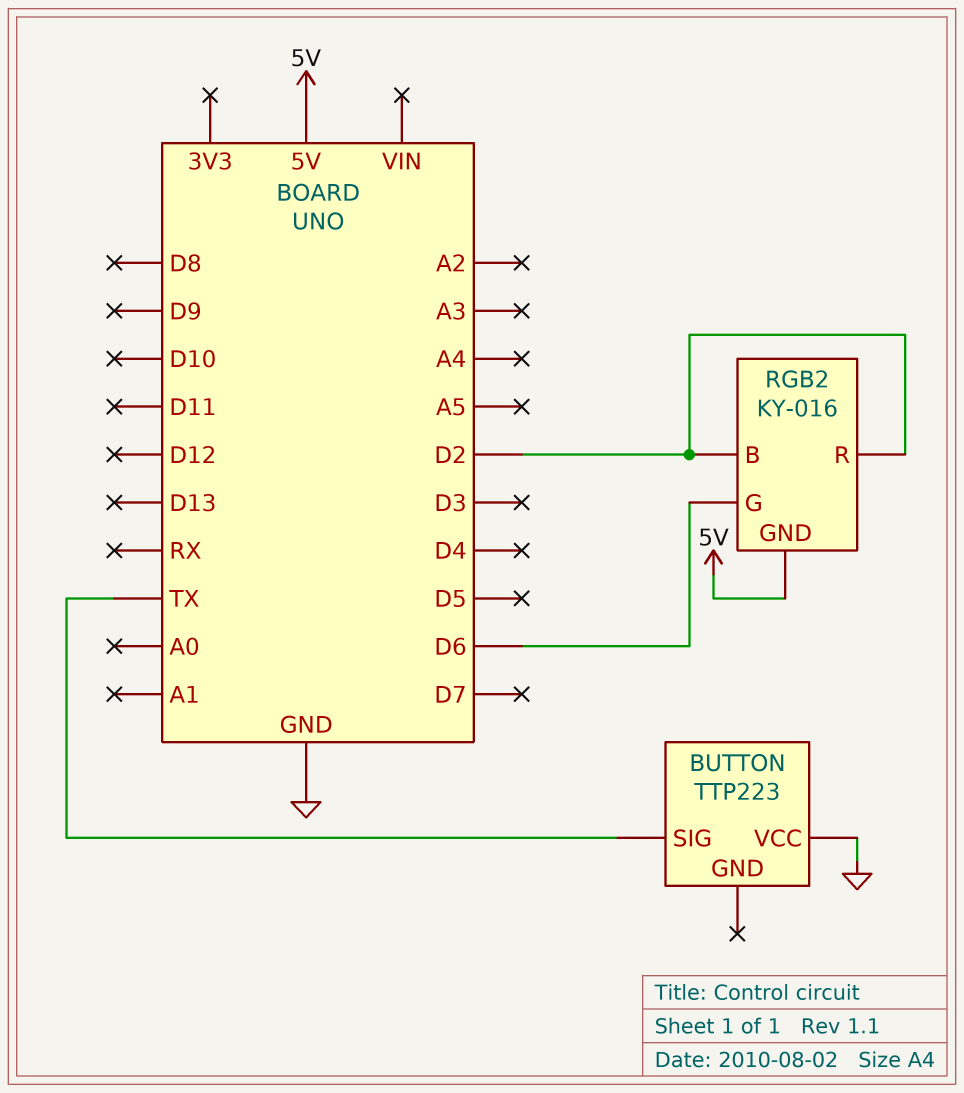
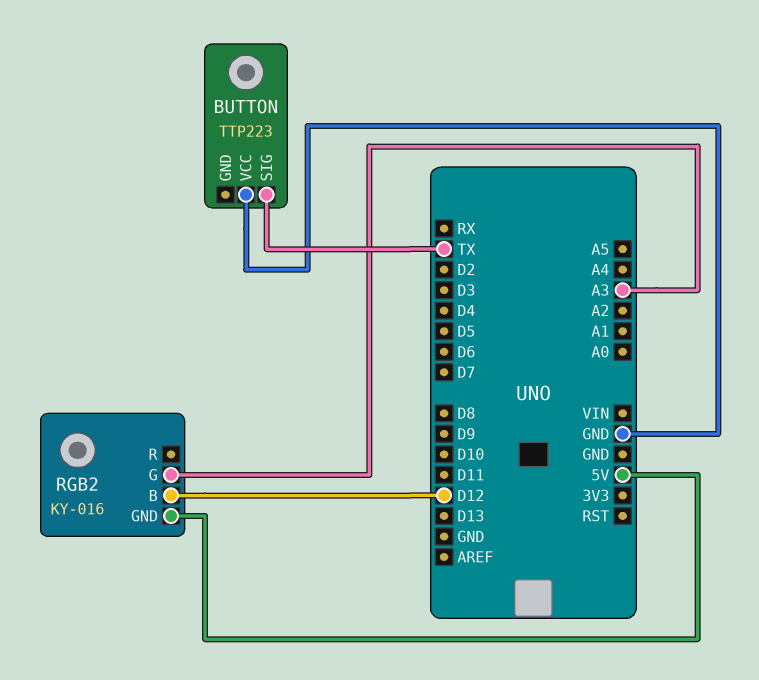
RGB2 pin B: D2 -> D12
RGB2 pin G: D6 -> A3
RGB2 pin R: D2 -> none

